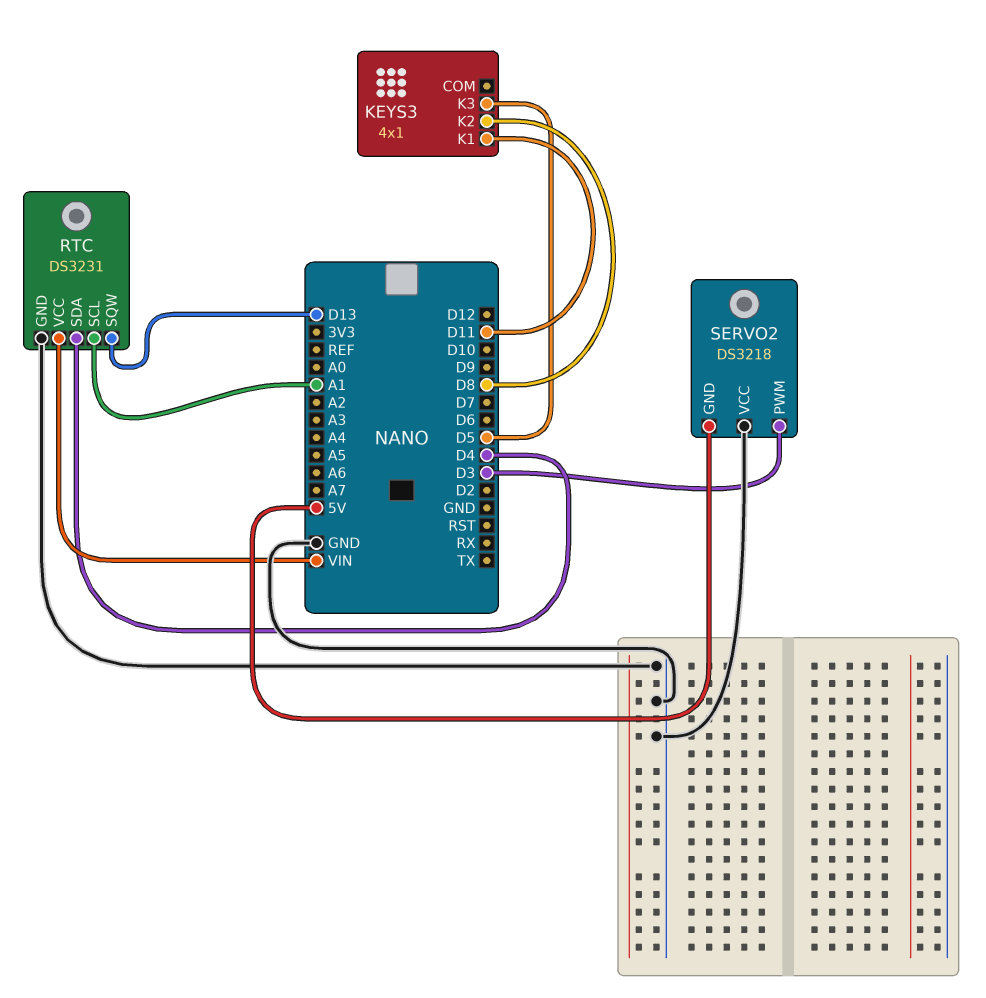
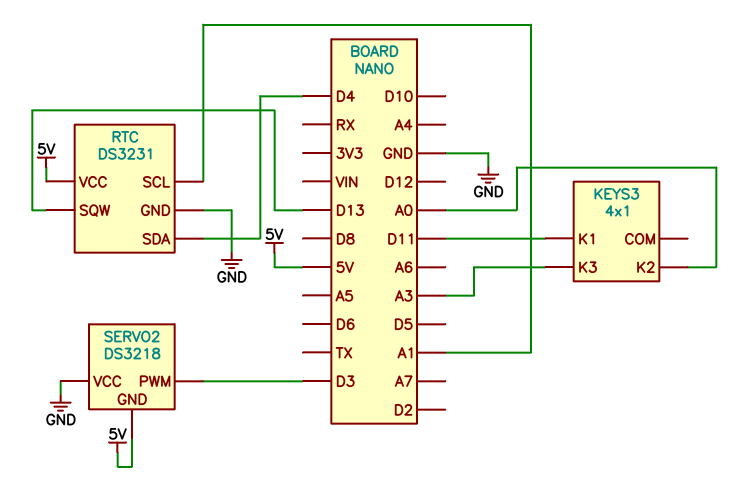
KEYS3 pin K2: D8 -> A0
KEYS3 pin K3: D5 -> A3
RTC pin VCC: VIN -> 5V

